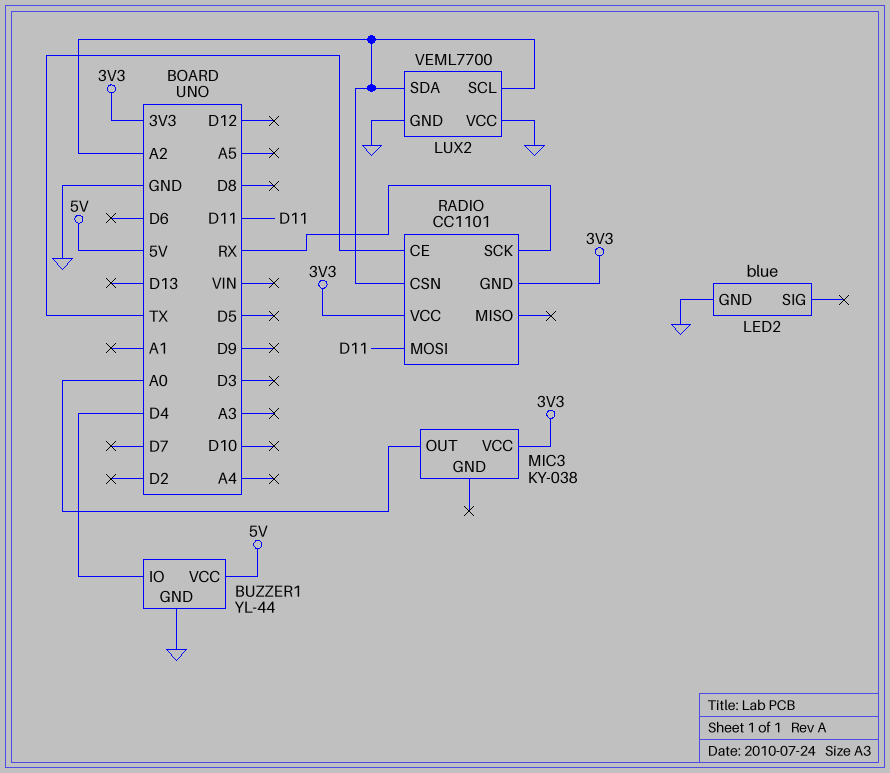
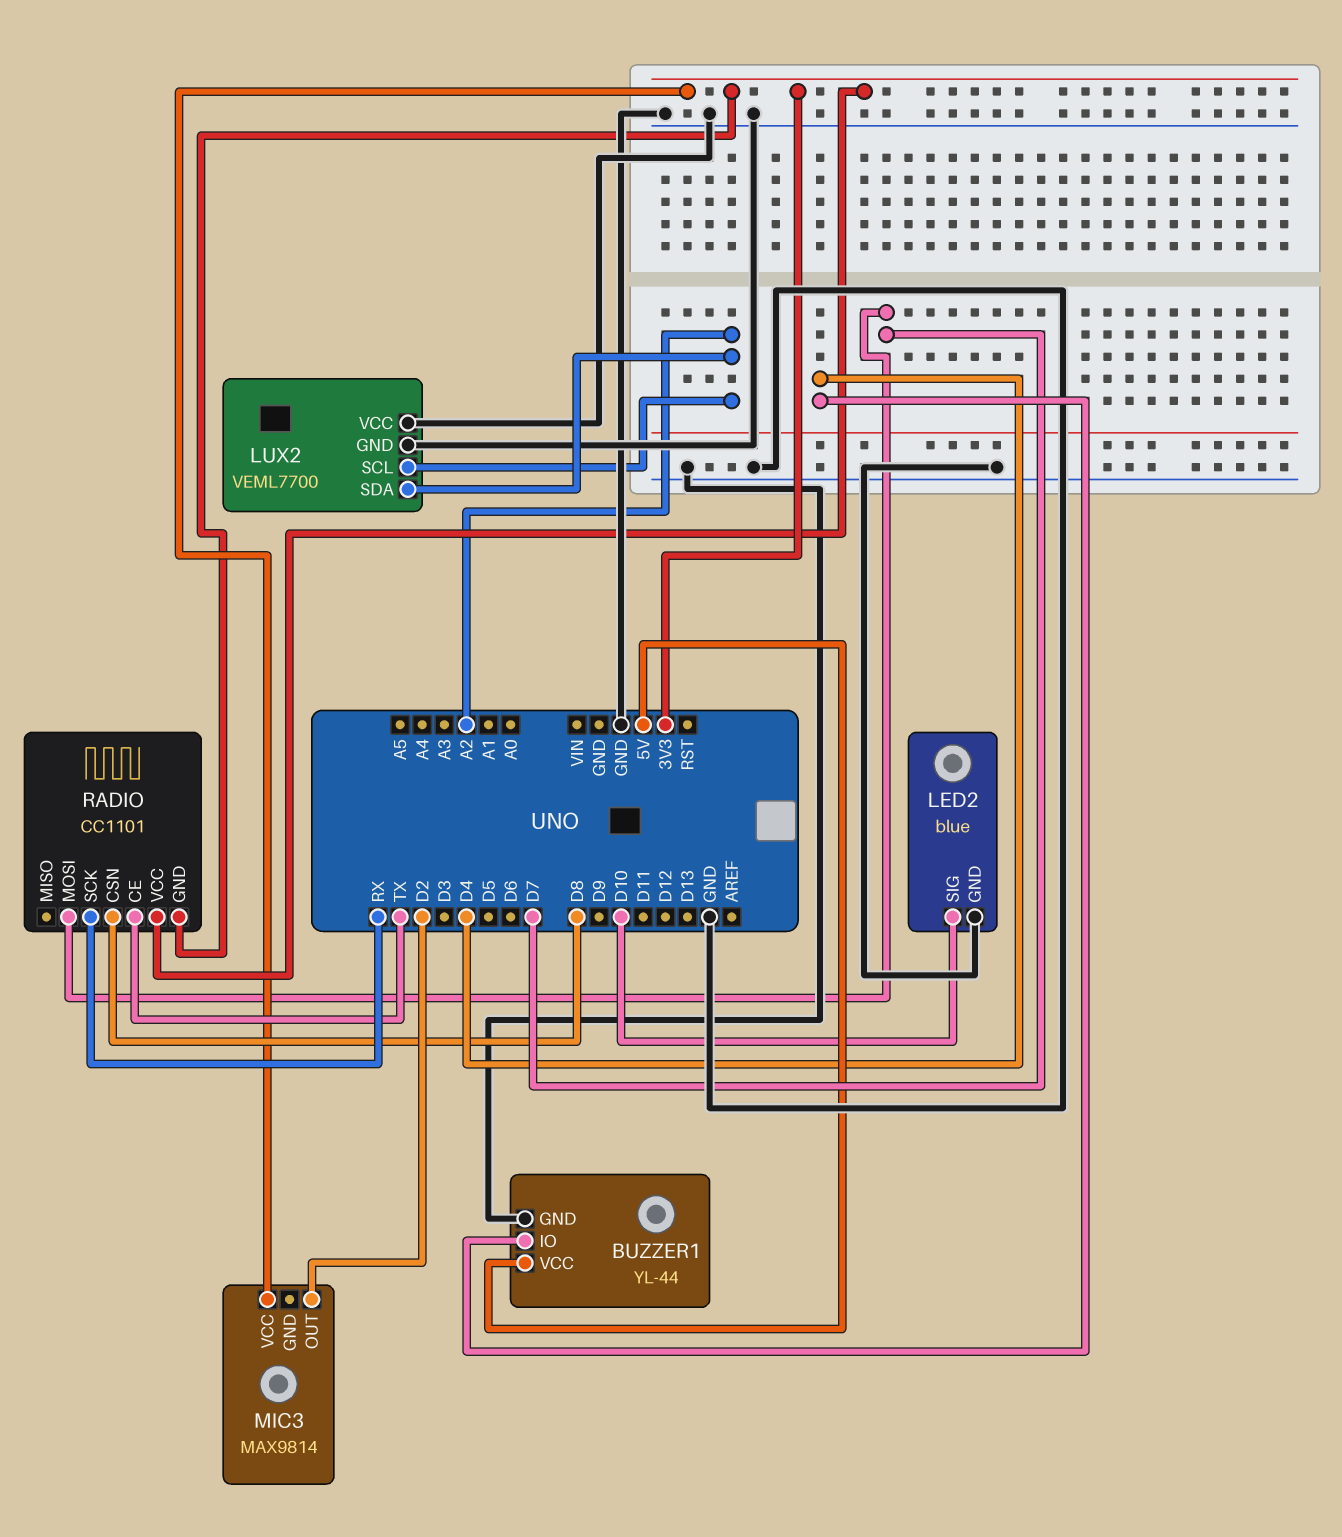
LED2 pin SIG: none -> D10
MIC3: KY-038 -> MAX9814
MIC3 pin OUT: A0 -> D2
RADIO pin CSN: A2 -> D8
RADIO pin MOSI: D11 -> D7

